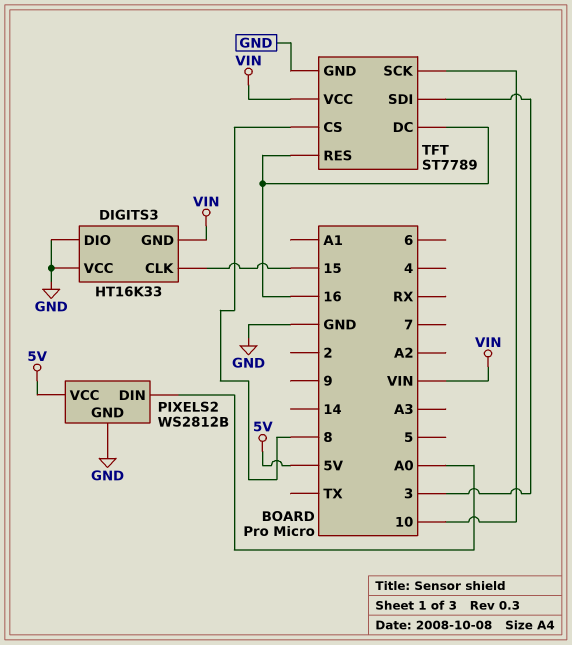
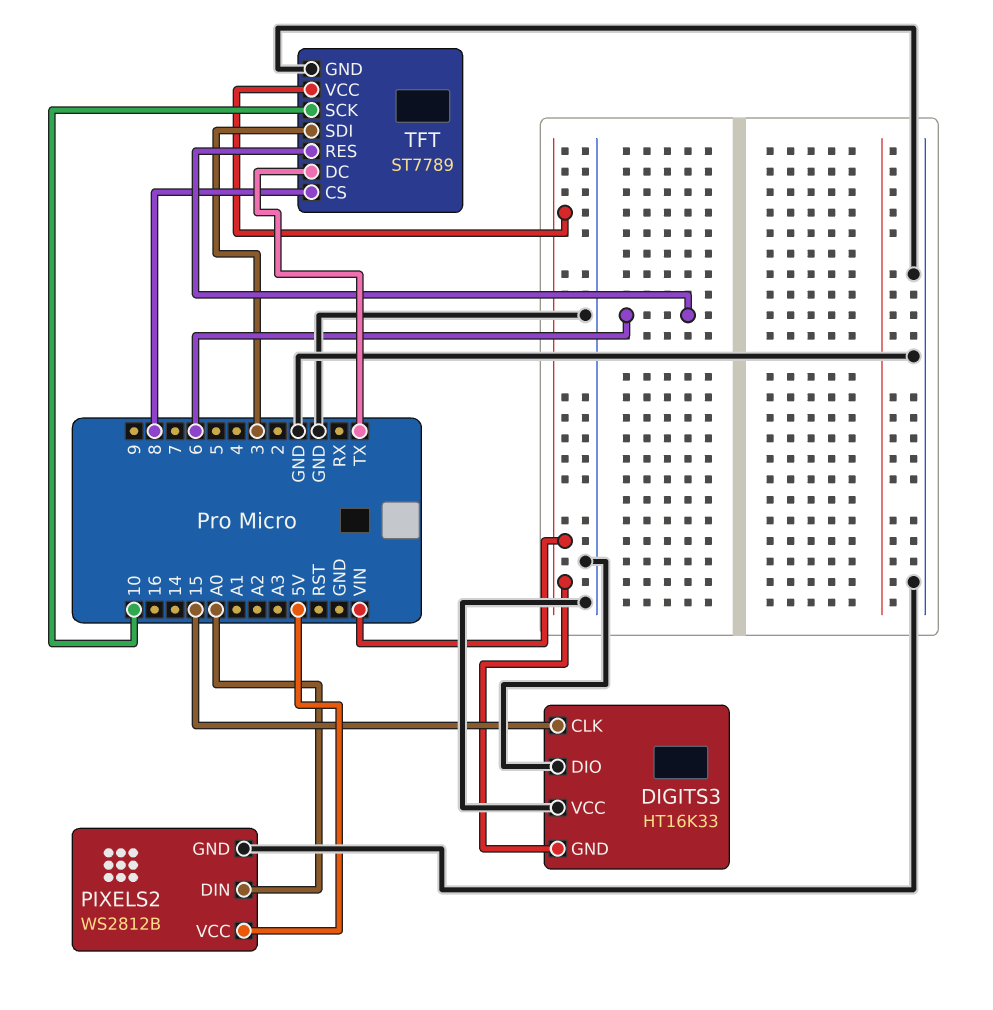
TFT pin DC: 16 -> TX
TFT pin RES: 16 -> 6

